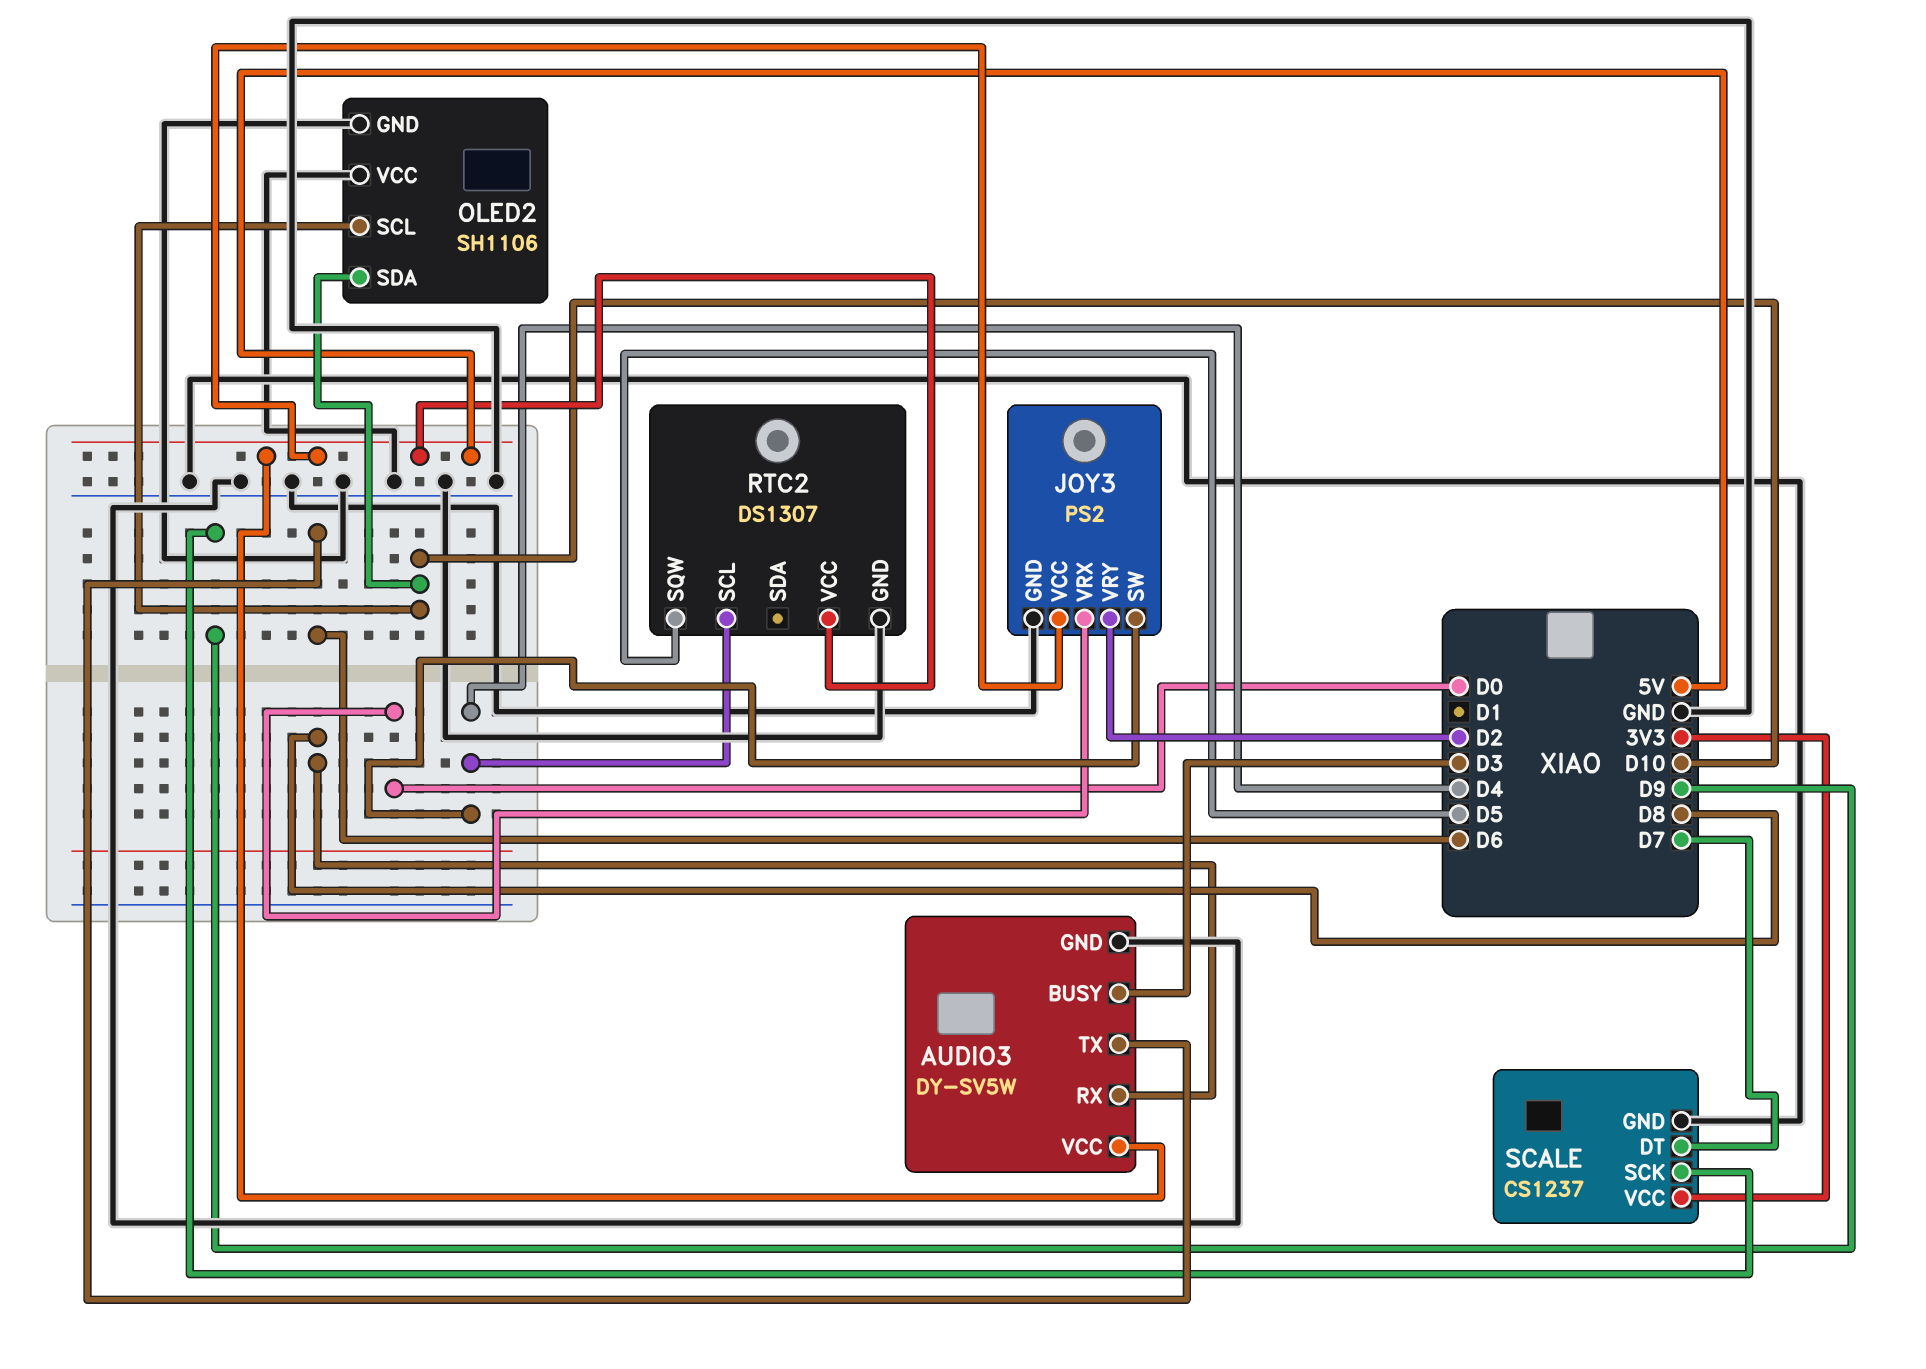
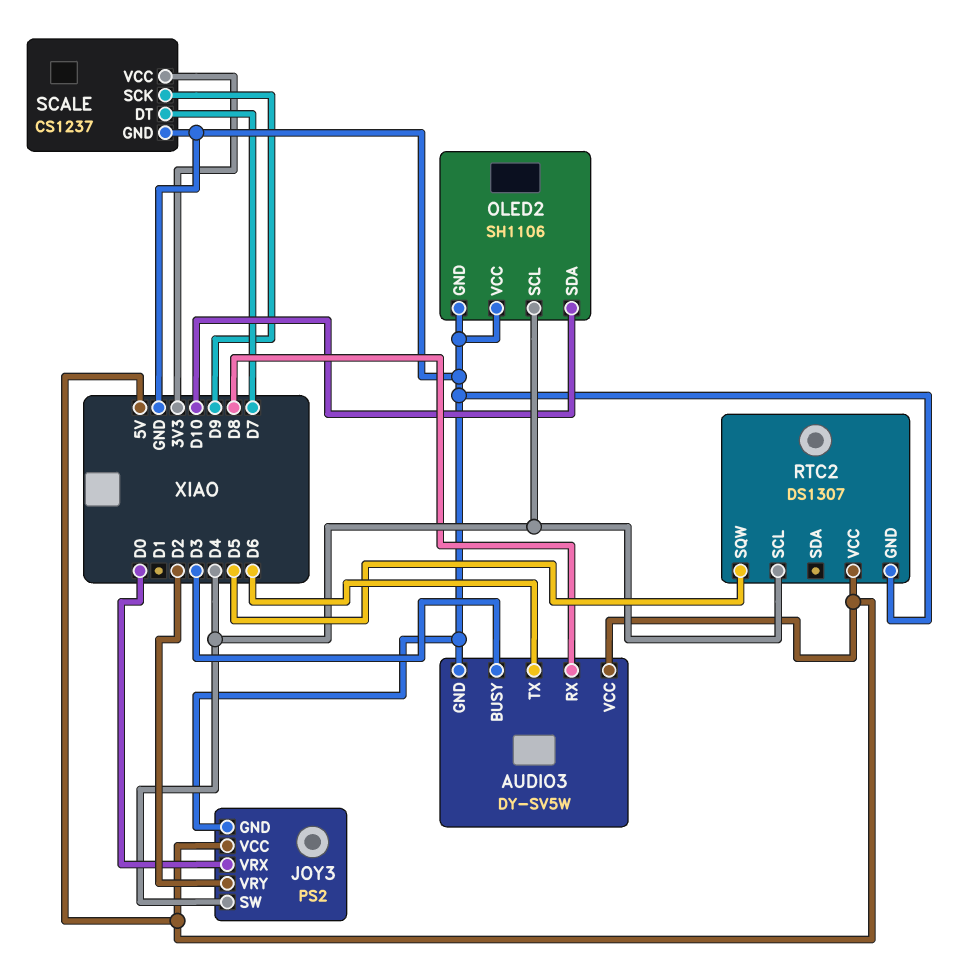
OLED2 pin SCL: D10 -> D4

